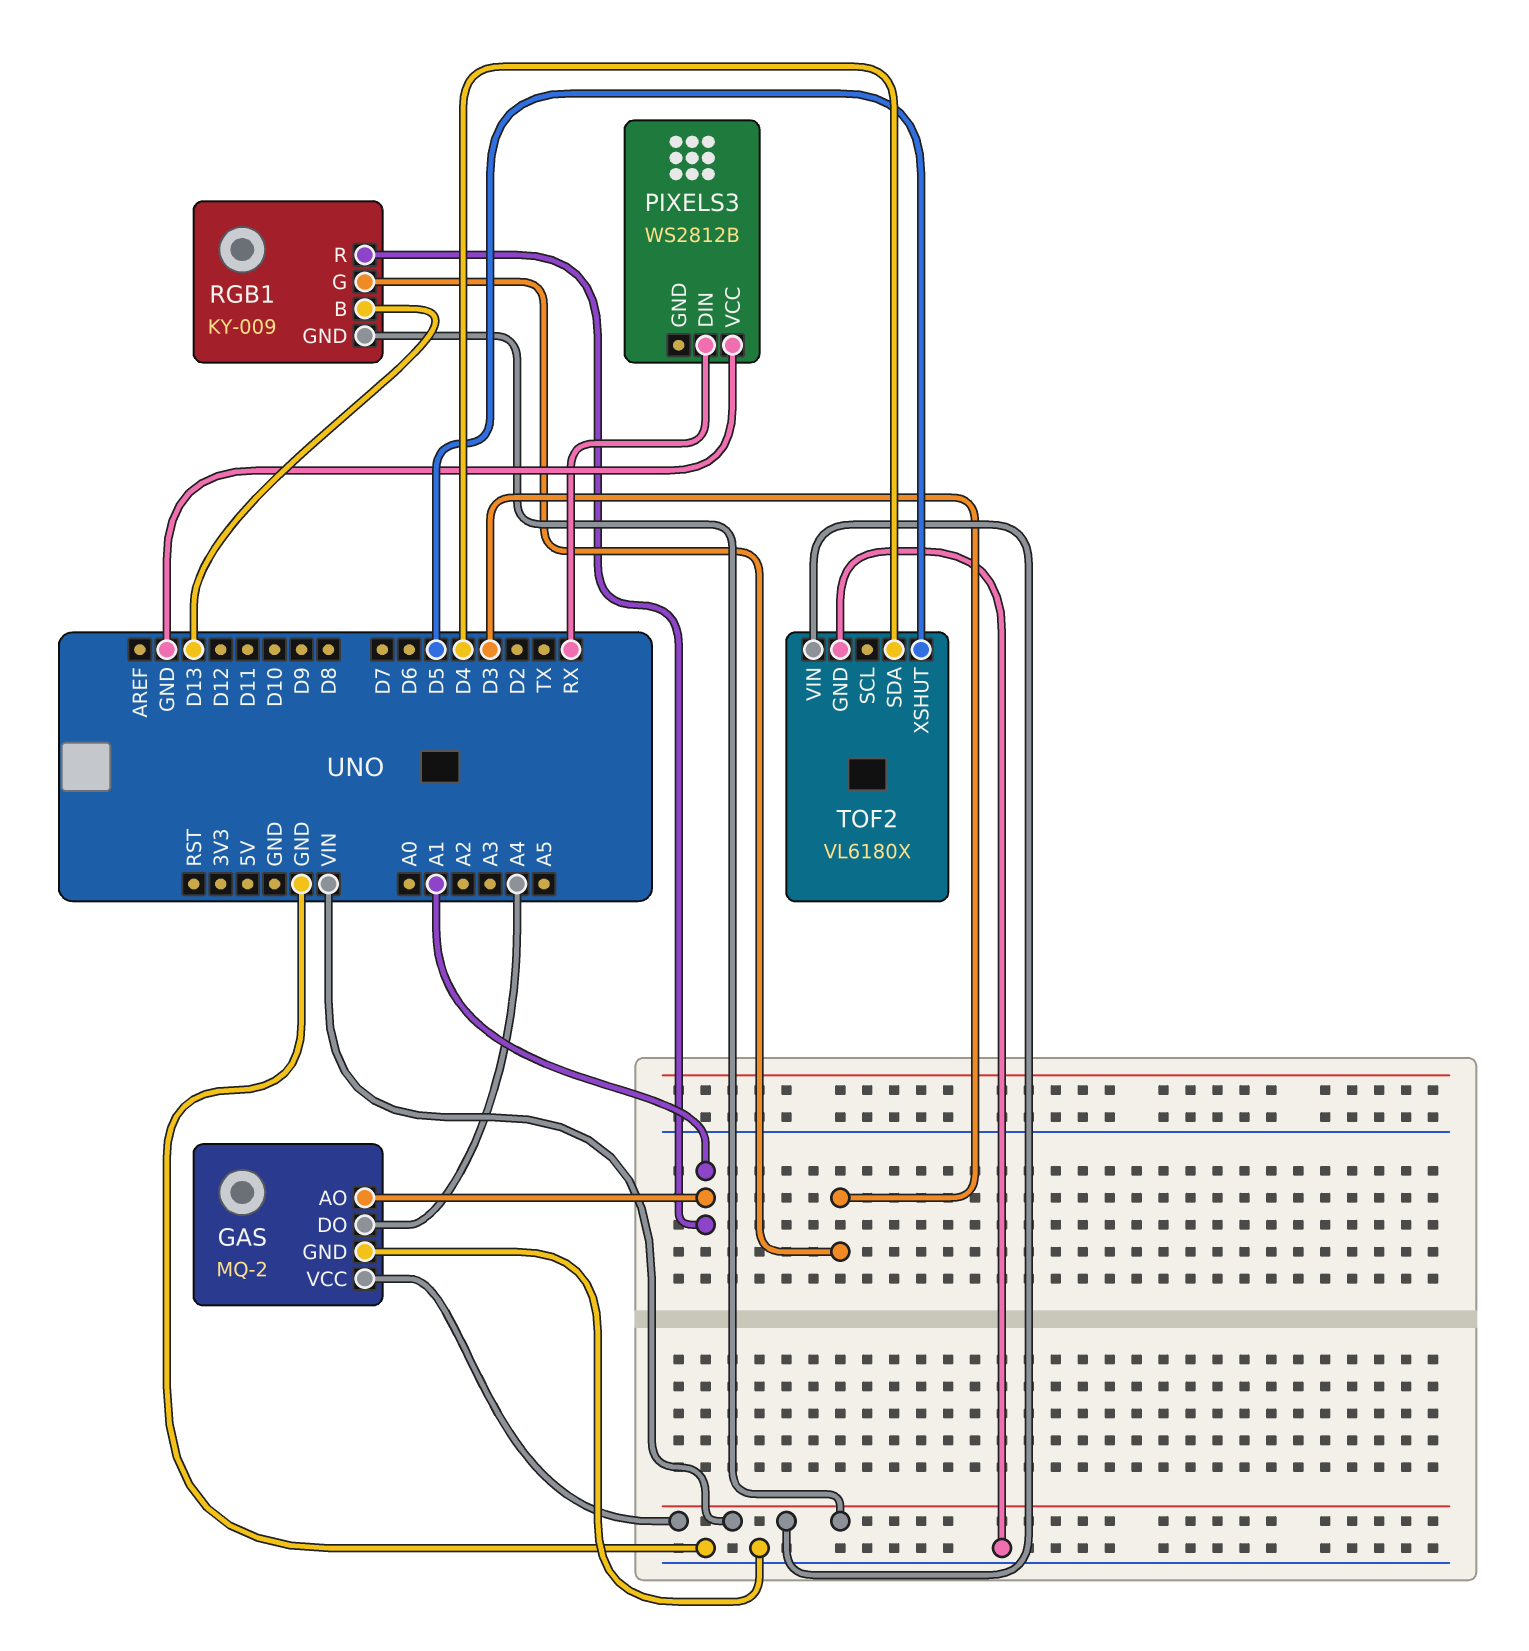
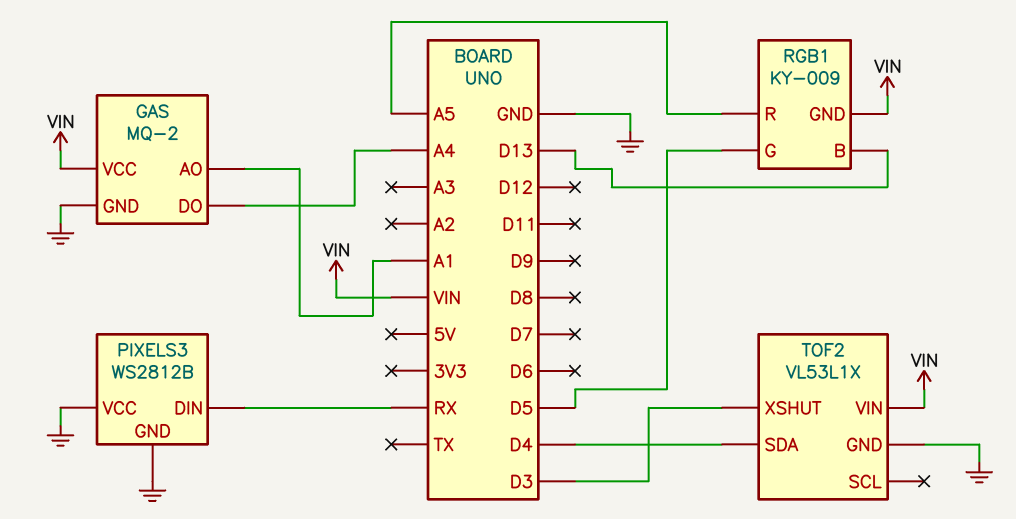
PIXELS3 pin GND: none -> GND
RGB1 pin G: D3 -> D5
RGB1 pin R: A1 -> A5
TOF2: VL6180X -> VL53L1X
TOF2 pin XSHUT: D5 -> D3

